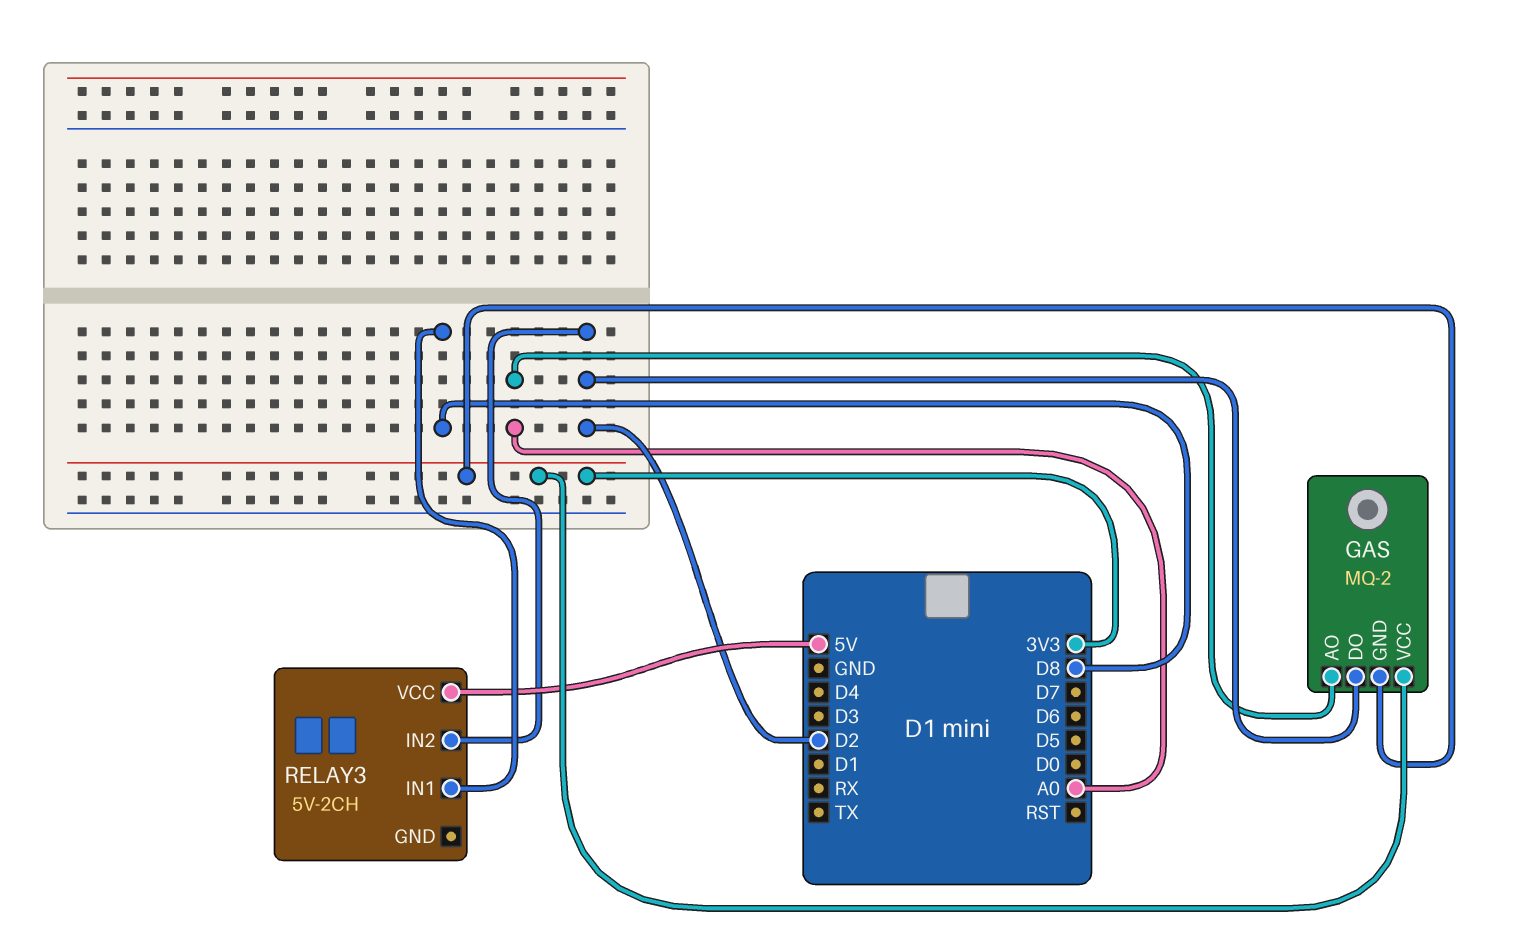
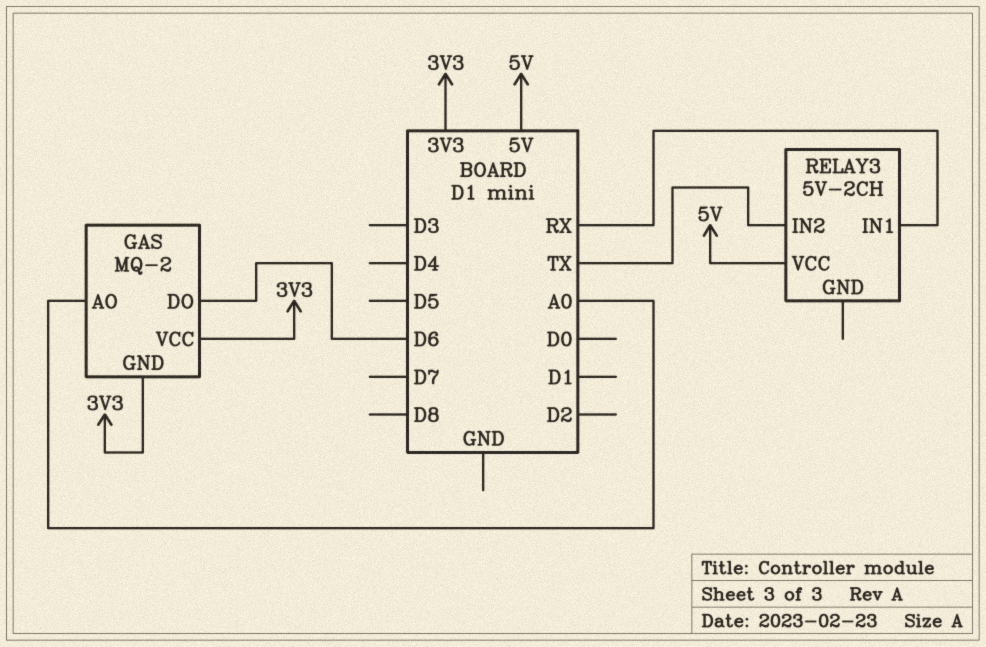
GAS pin DO: D2 -> D6
RELAY3 pin IN1: D8 -> RX
RELAY3 pin IN2: D2 -> TX

